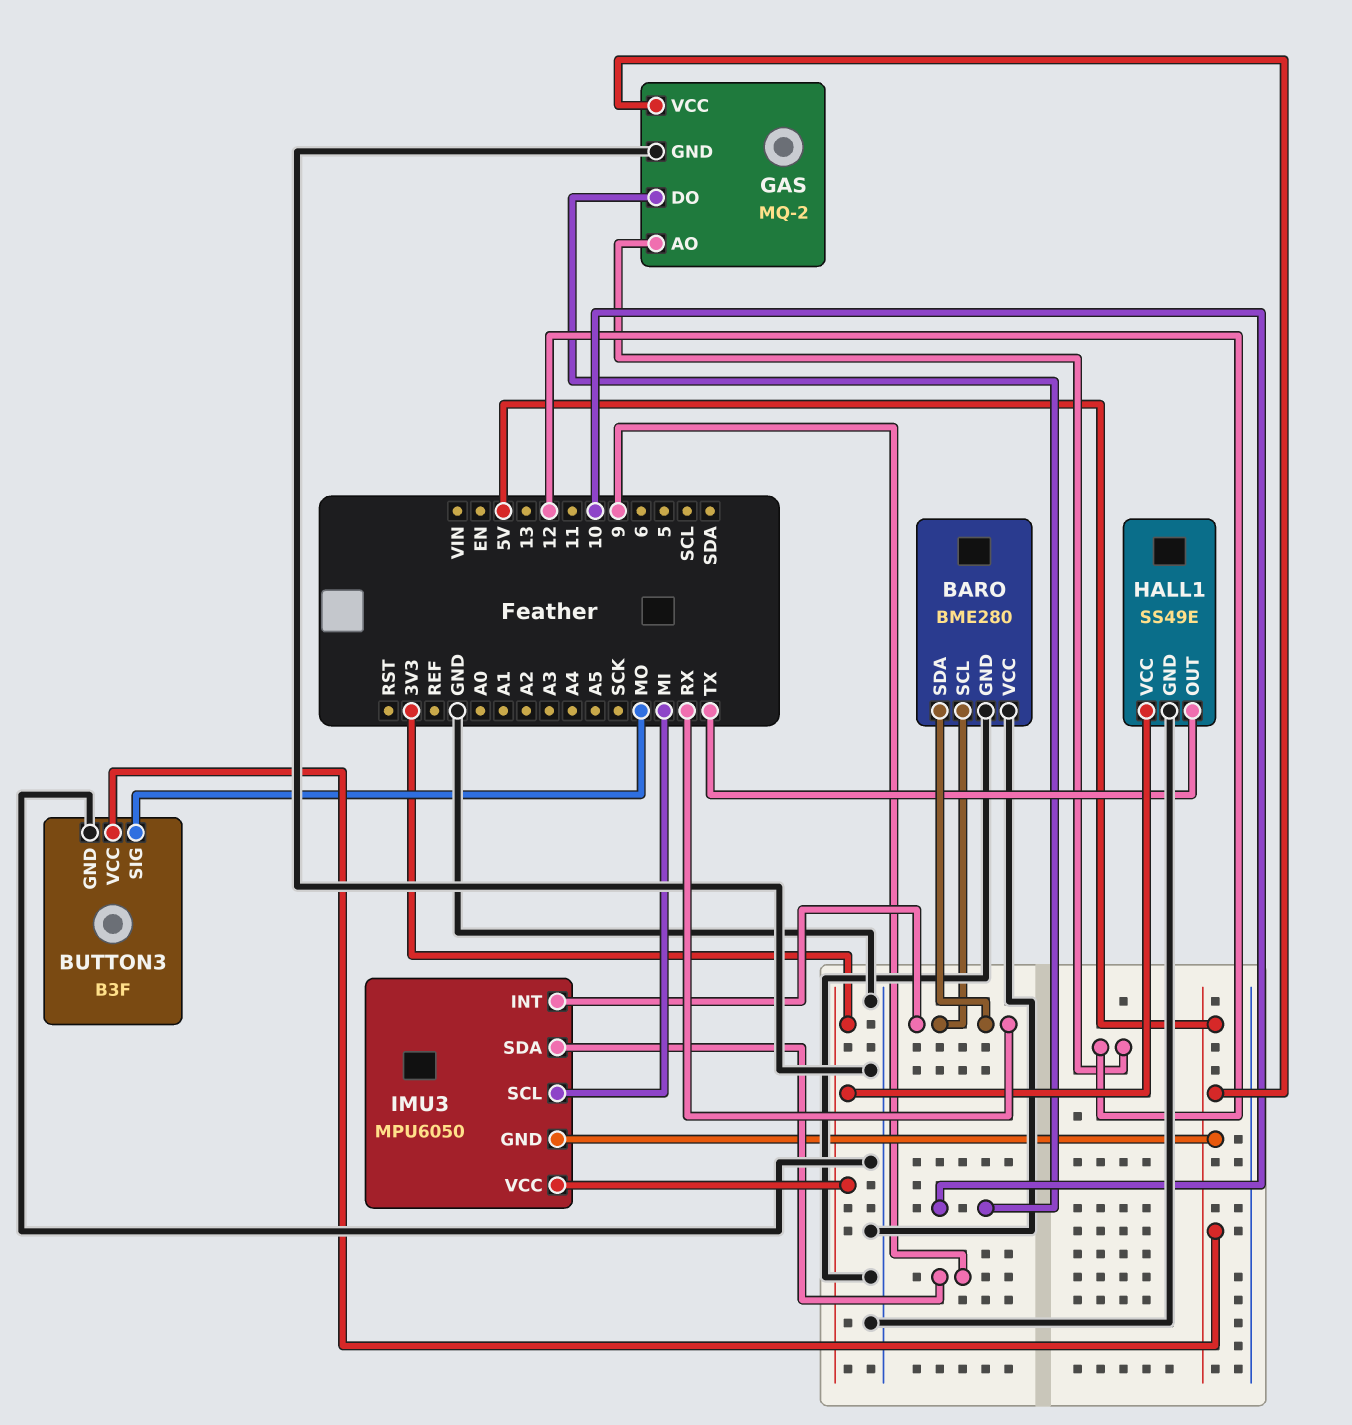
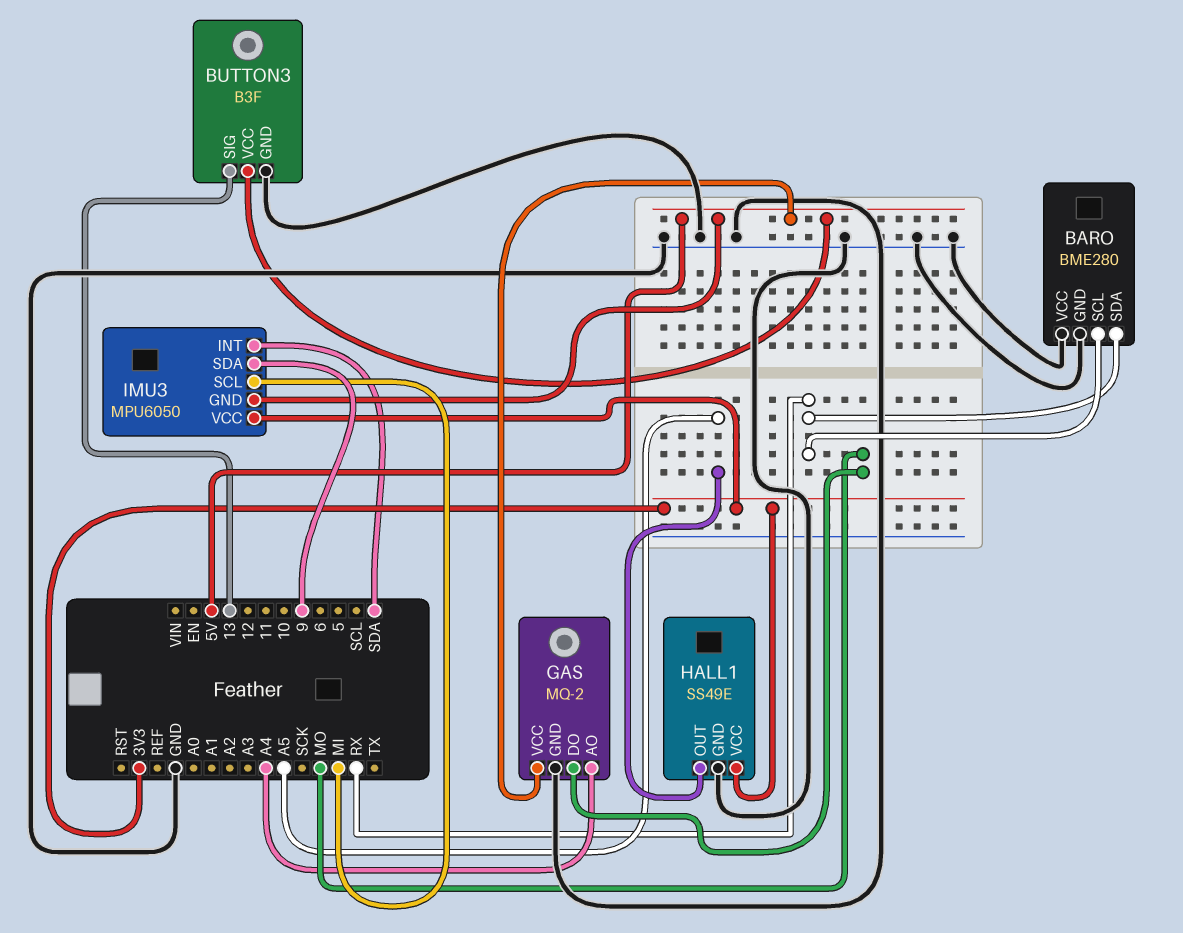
BUTTON3 pin SIG: MO -> 13
GAS pin AO: 12 -> A4
GAS pin DO: 10 -> MO
HALL1 pin OUT: TX -> A5
IMU3 pin INT: RX -> SDA

